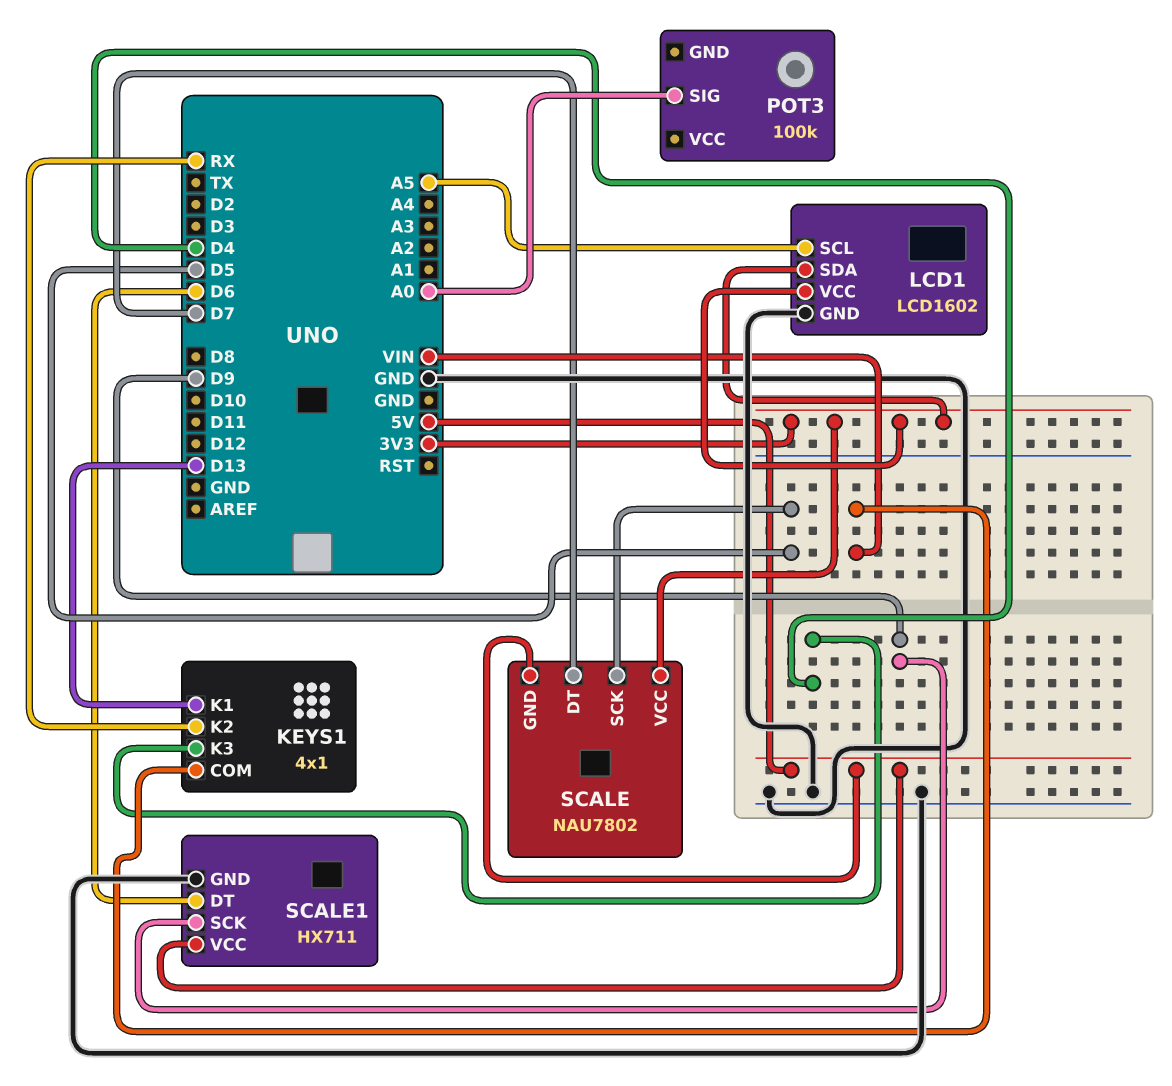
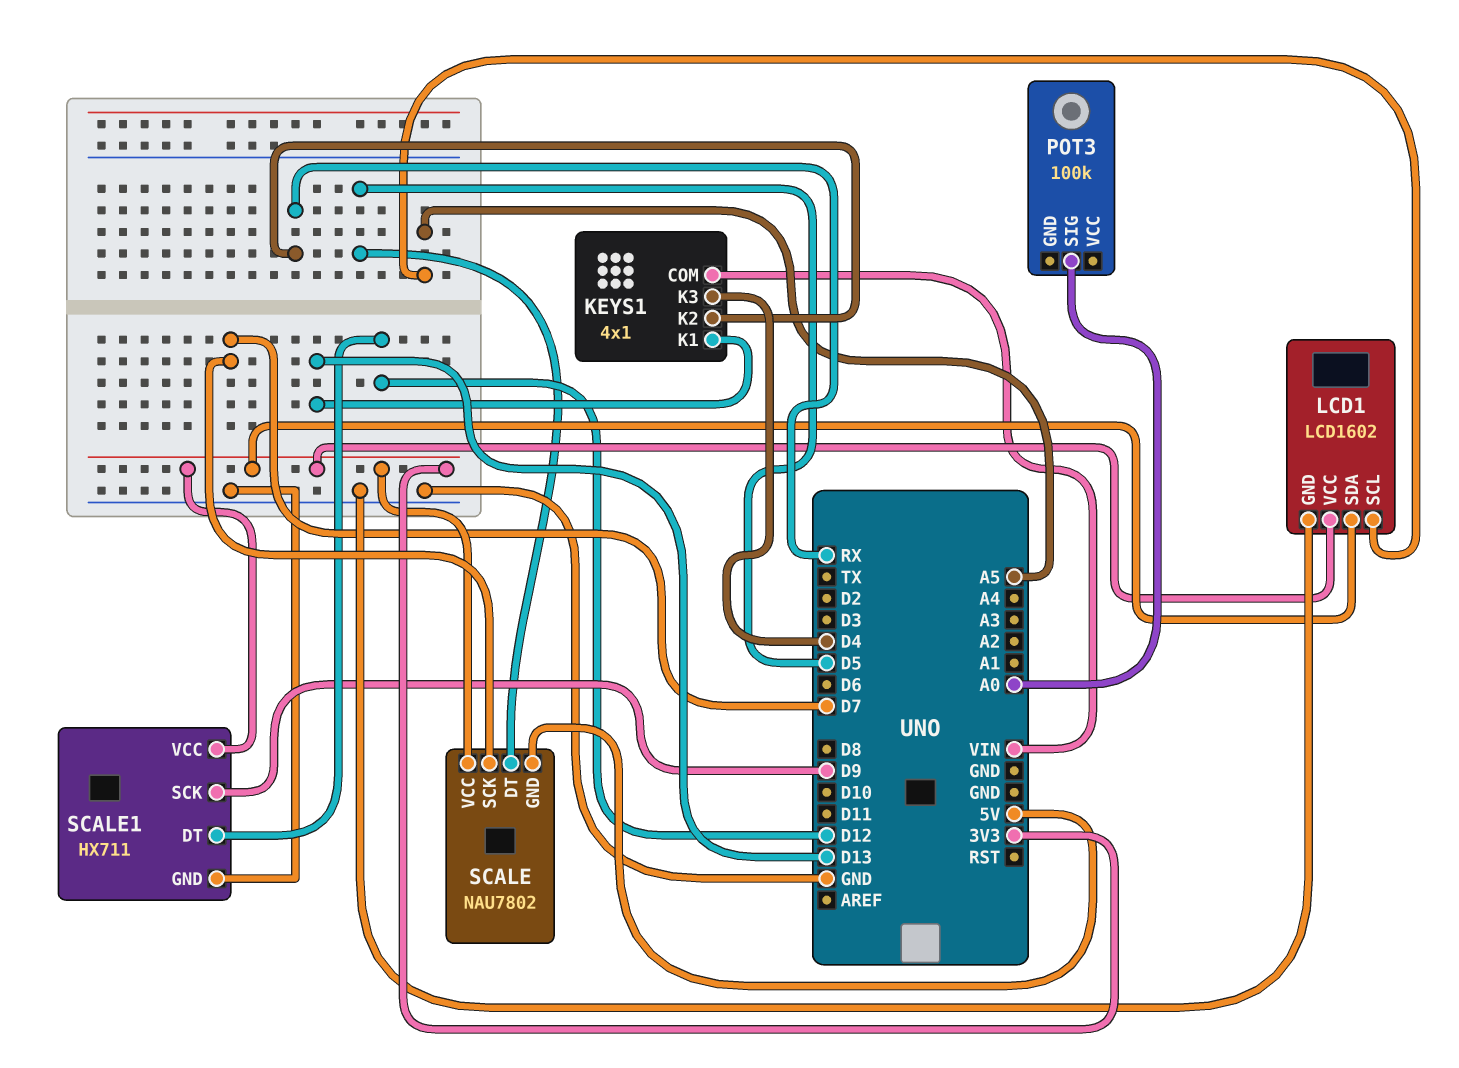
SCALE pin DT: D7 -> D5
SCALE pin SCK: D5 -> D7
SCALE1 pin DT: D6 -> D12
SCALE1 pin VCC: 5V -> 3V3

